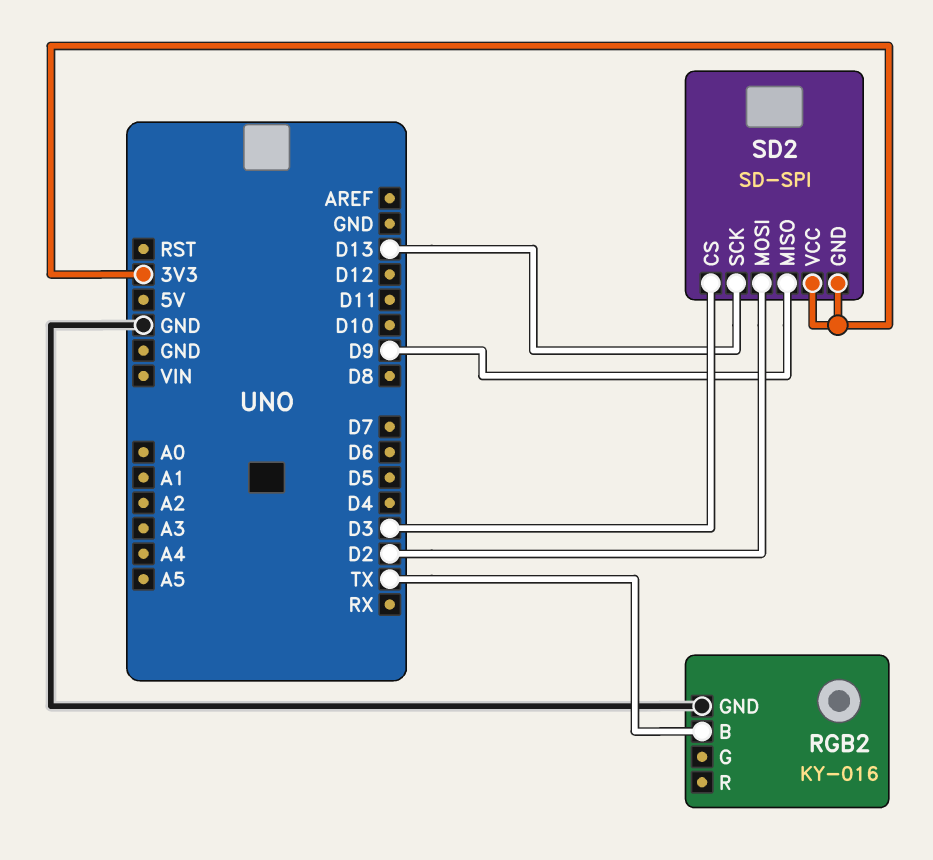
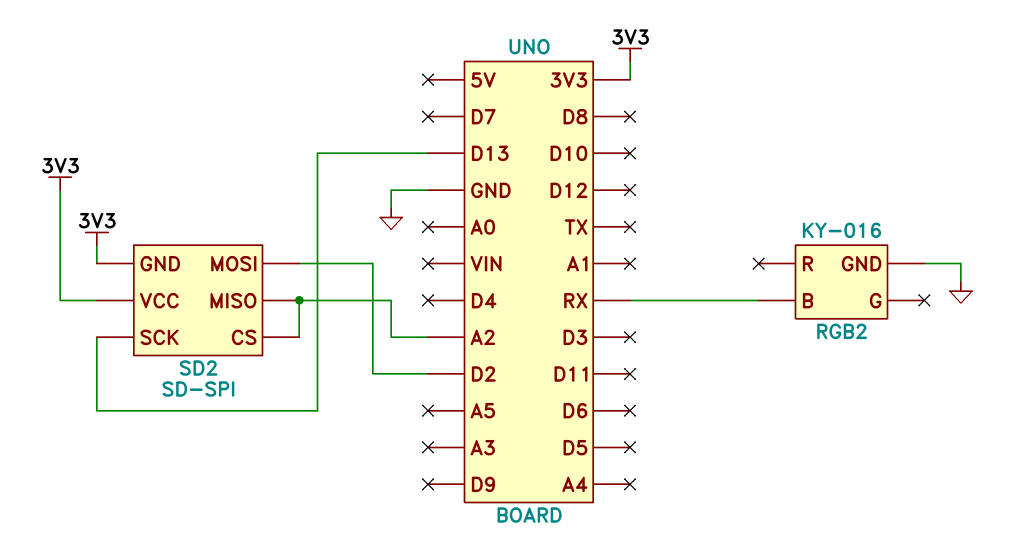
RGB2 pin B: TX -> RX
SD2 pin CS: D3 -> A2
SD2 pin MISO: D9 -> A2

